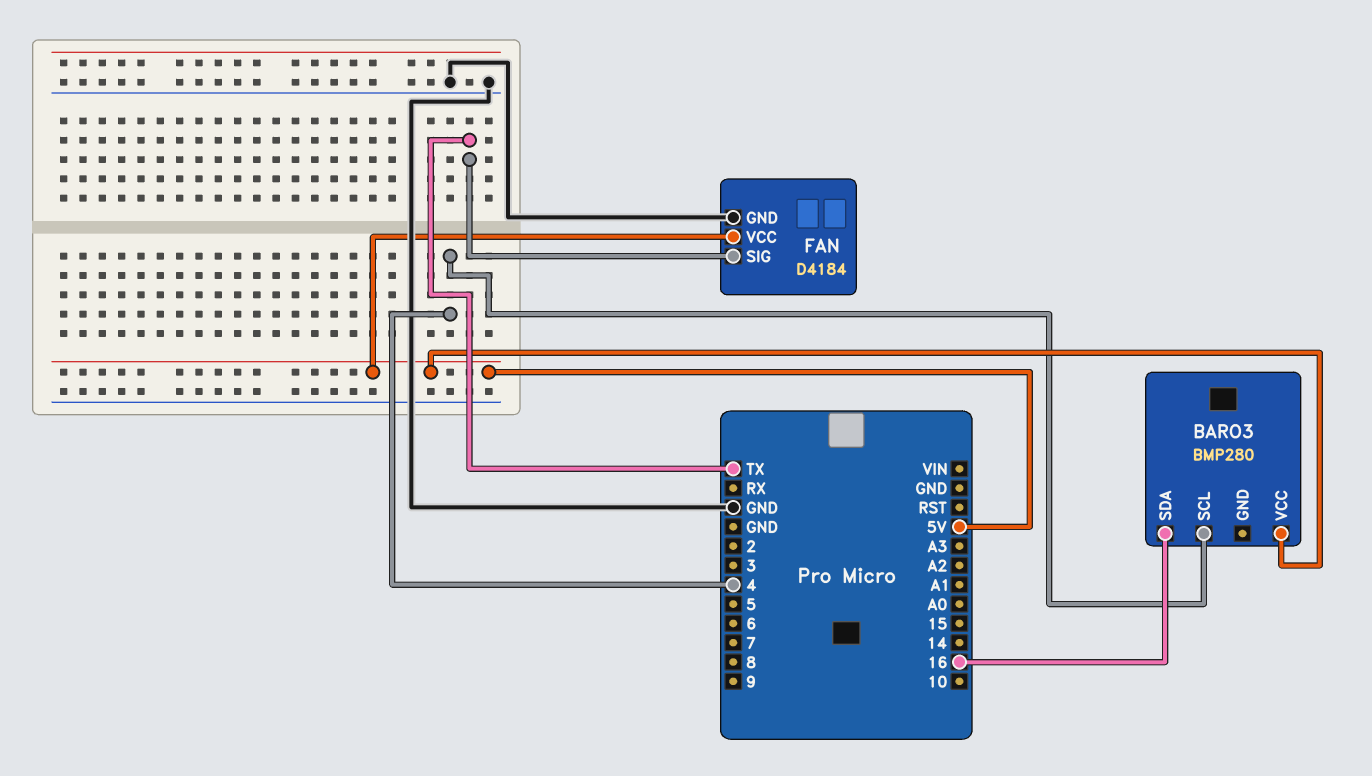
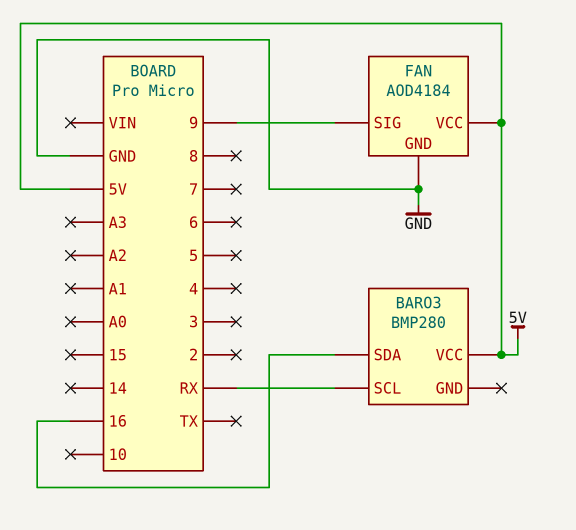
BARO3 pin SCL: 4 -> RX
FAN: D4184 -> AOD4184
FAN pin SIG: TX -> 9

